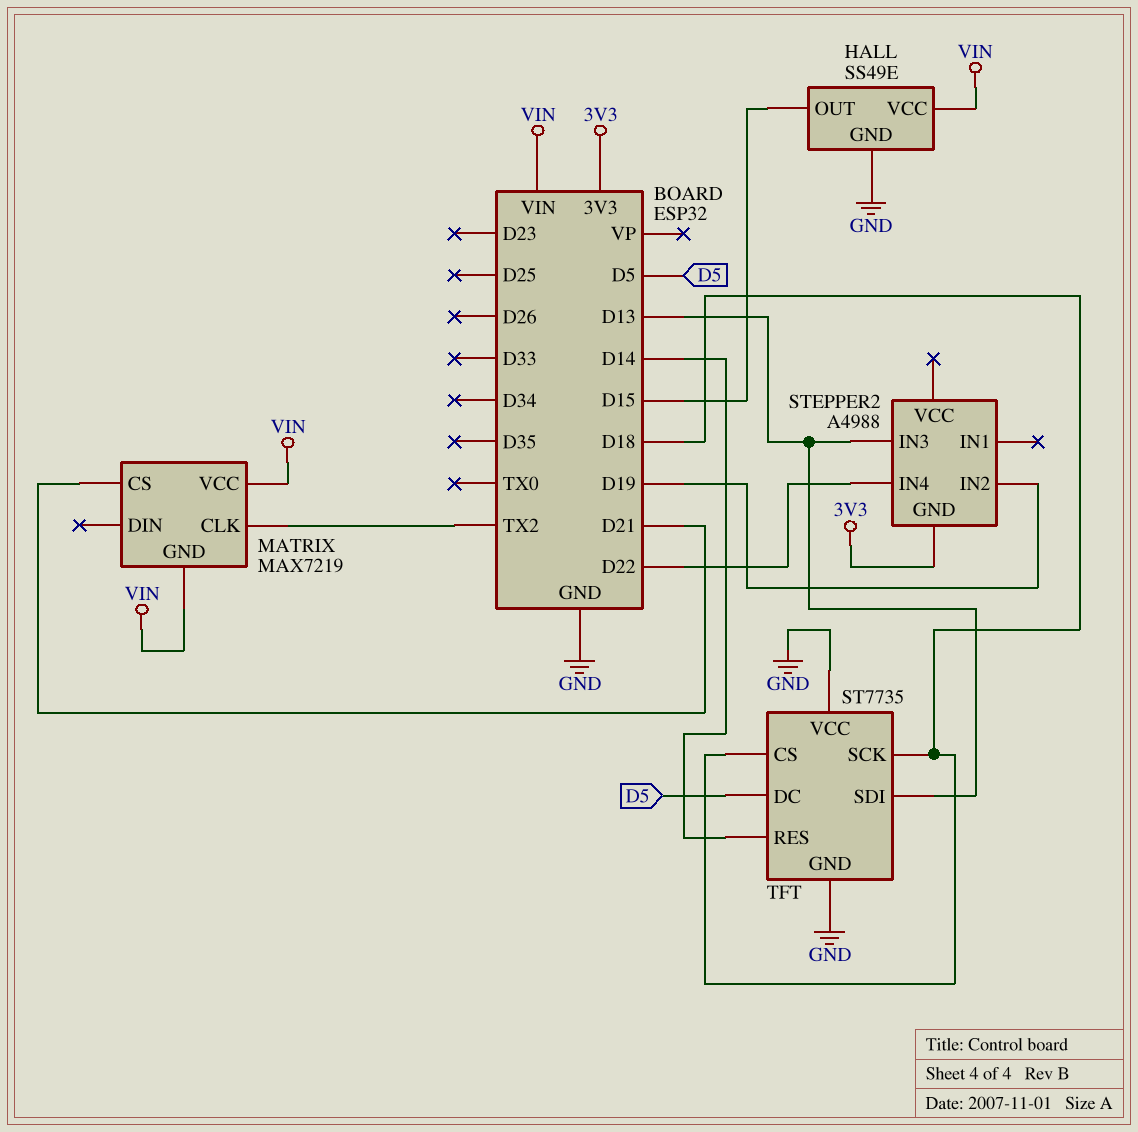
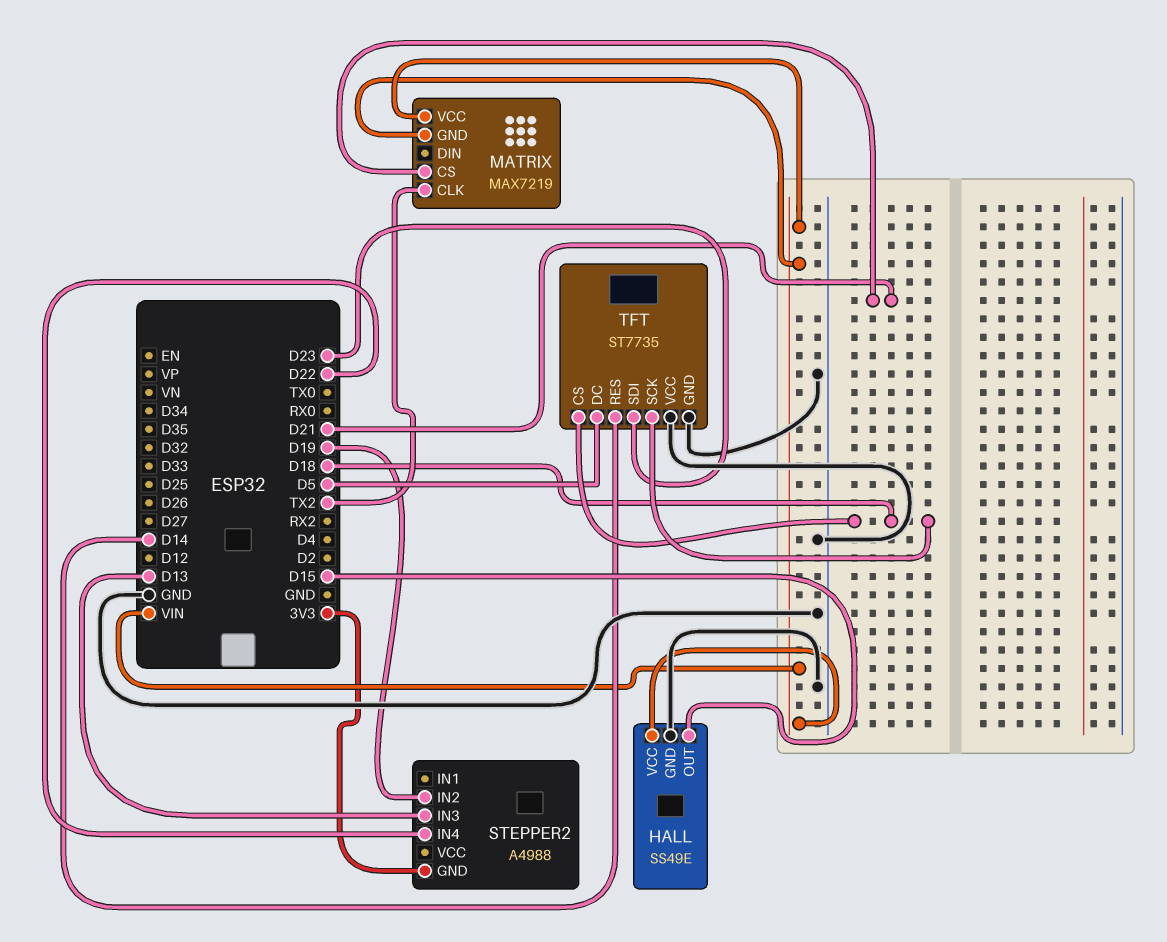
TFT pin SDI: D13 -> D23

